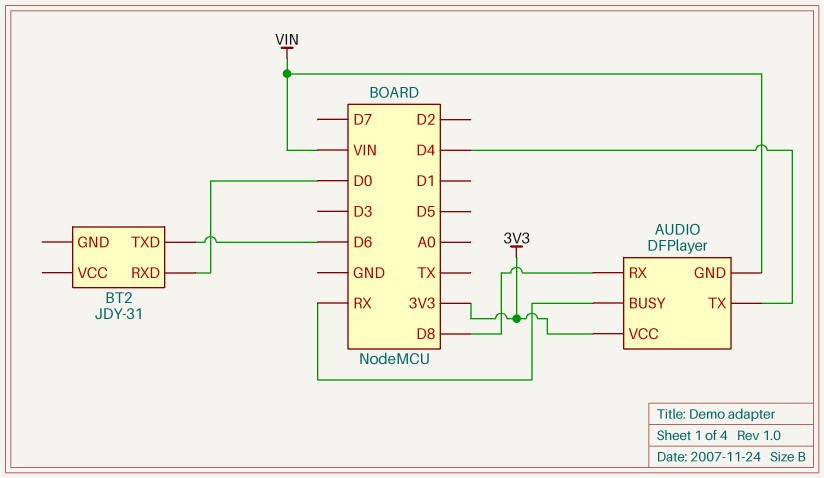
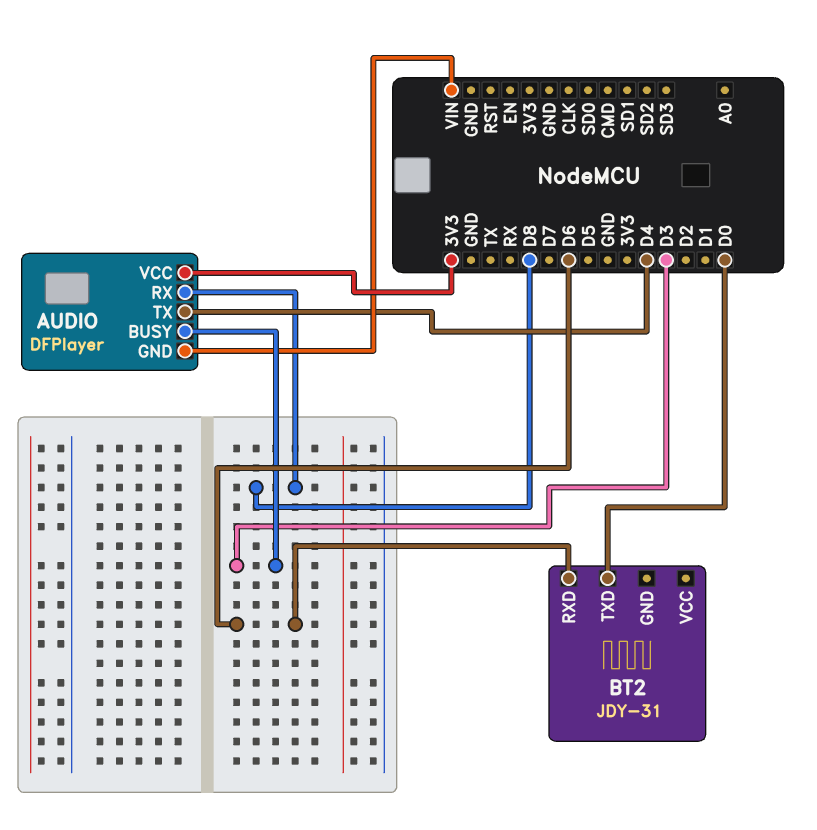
AUDIO pin BUSY: RX -> D3
BT2 pin RXD: D0 -> D6
BT2 pin TXD: D6 -> D0

